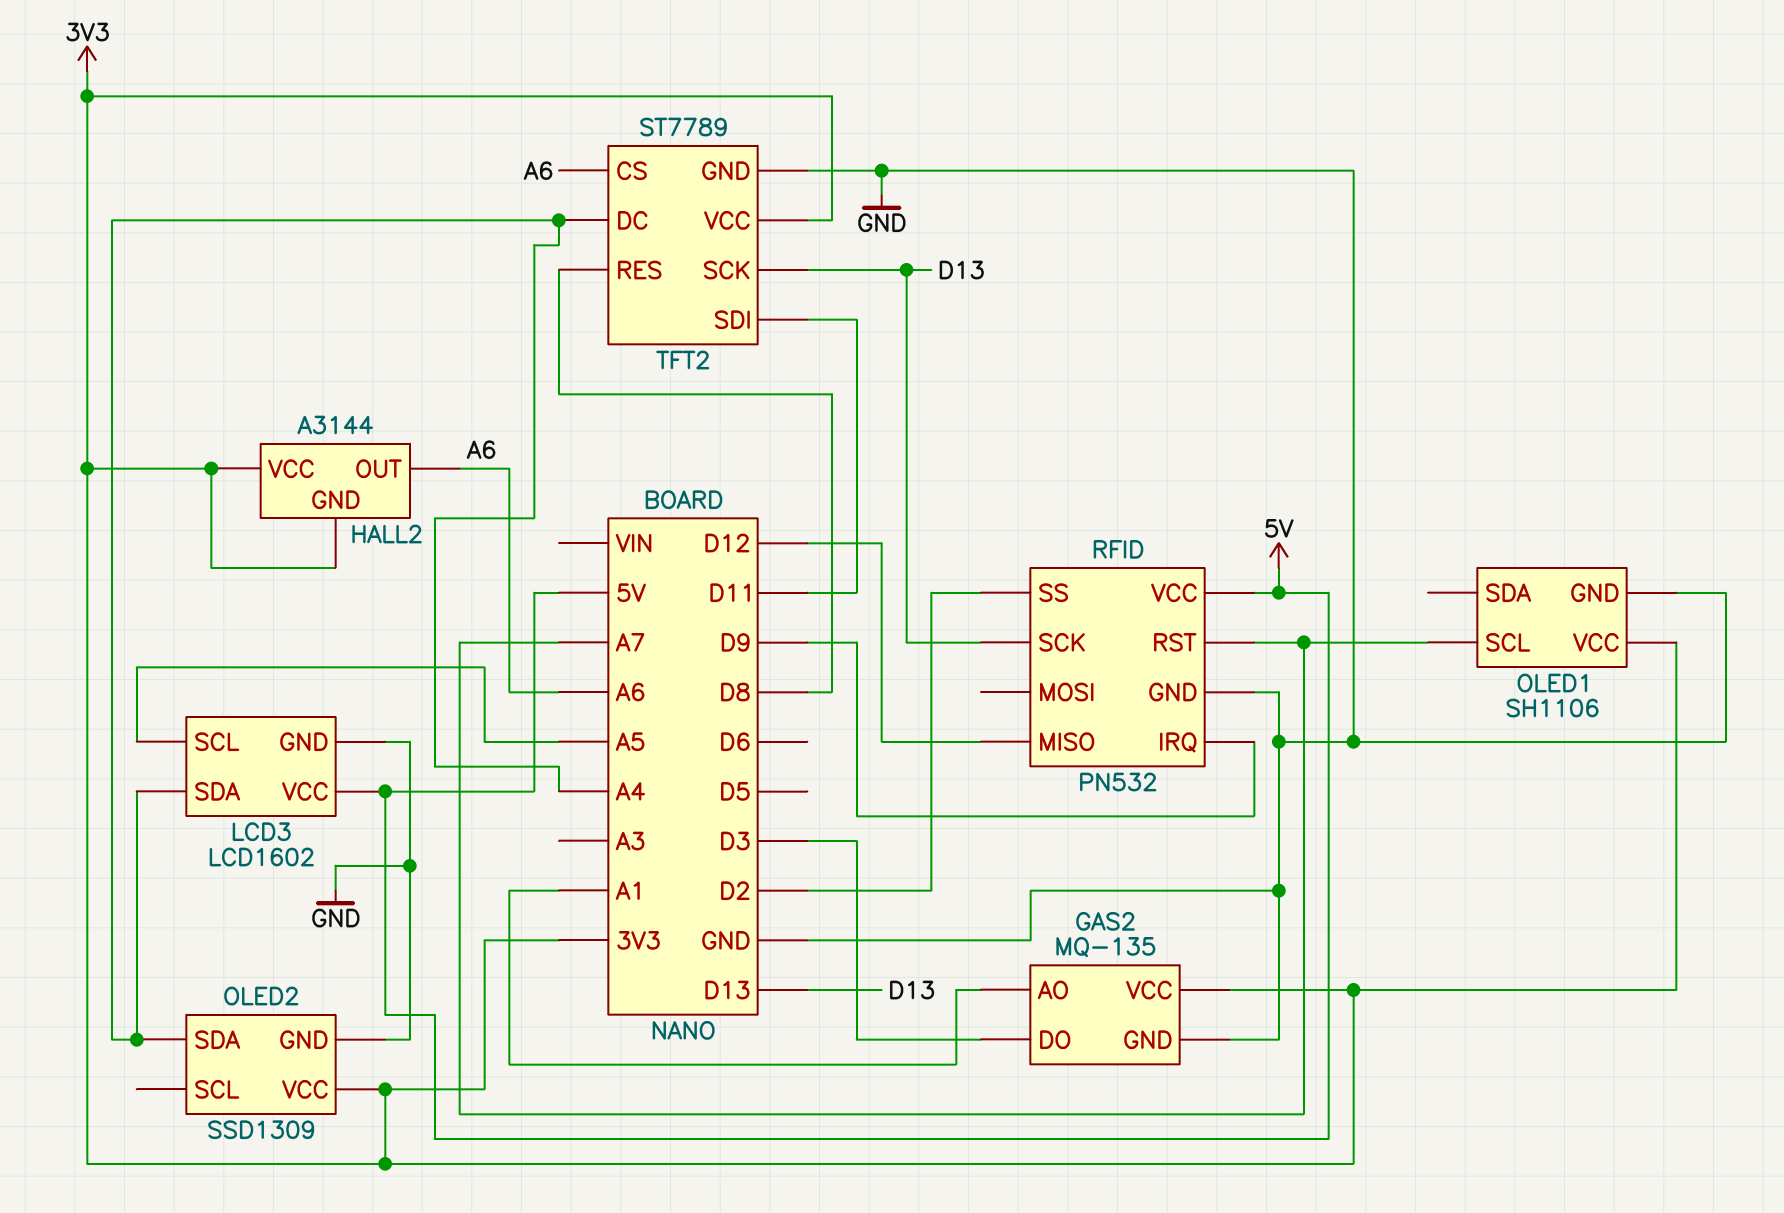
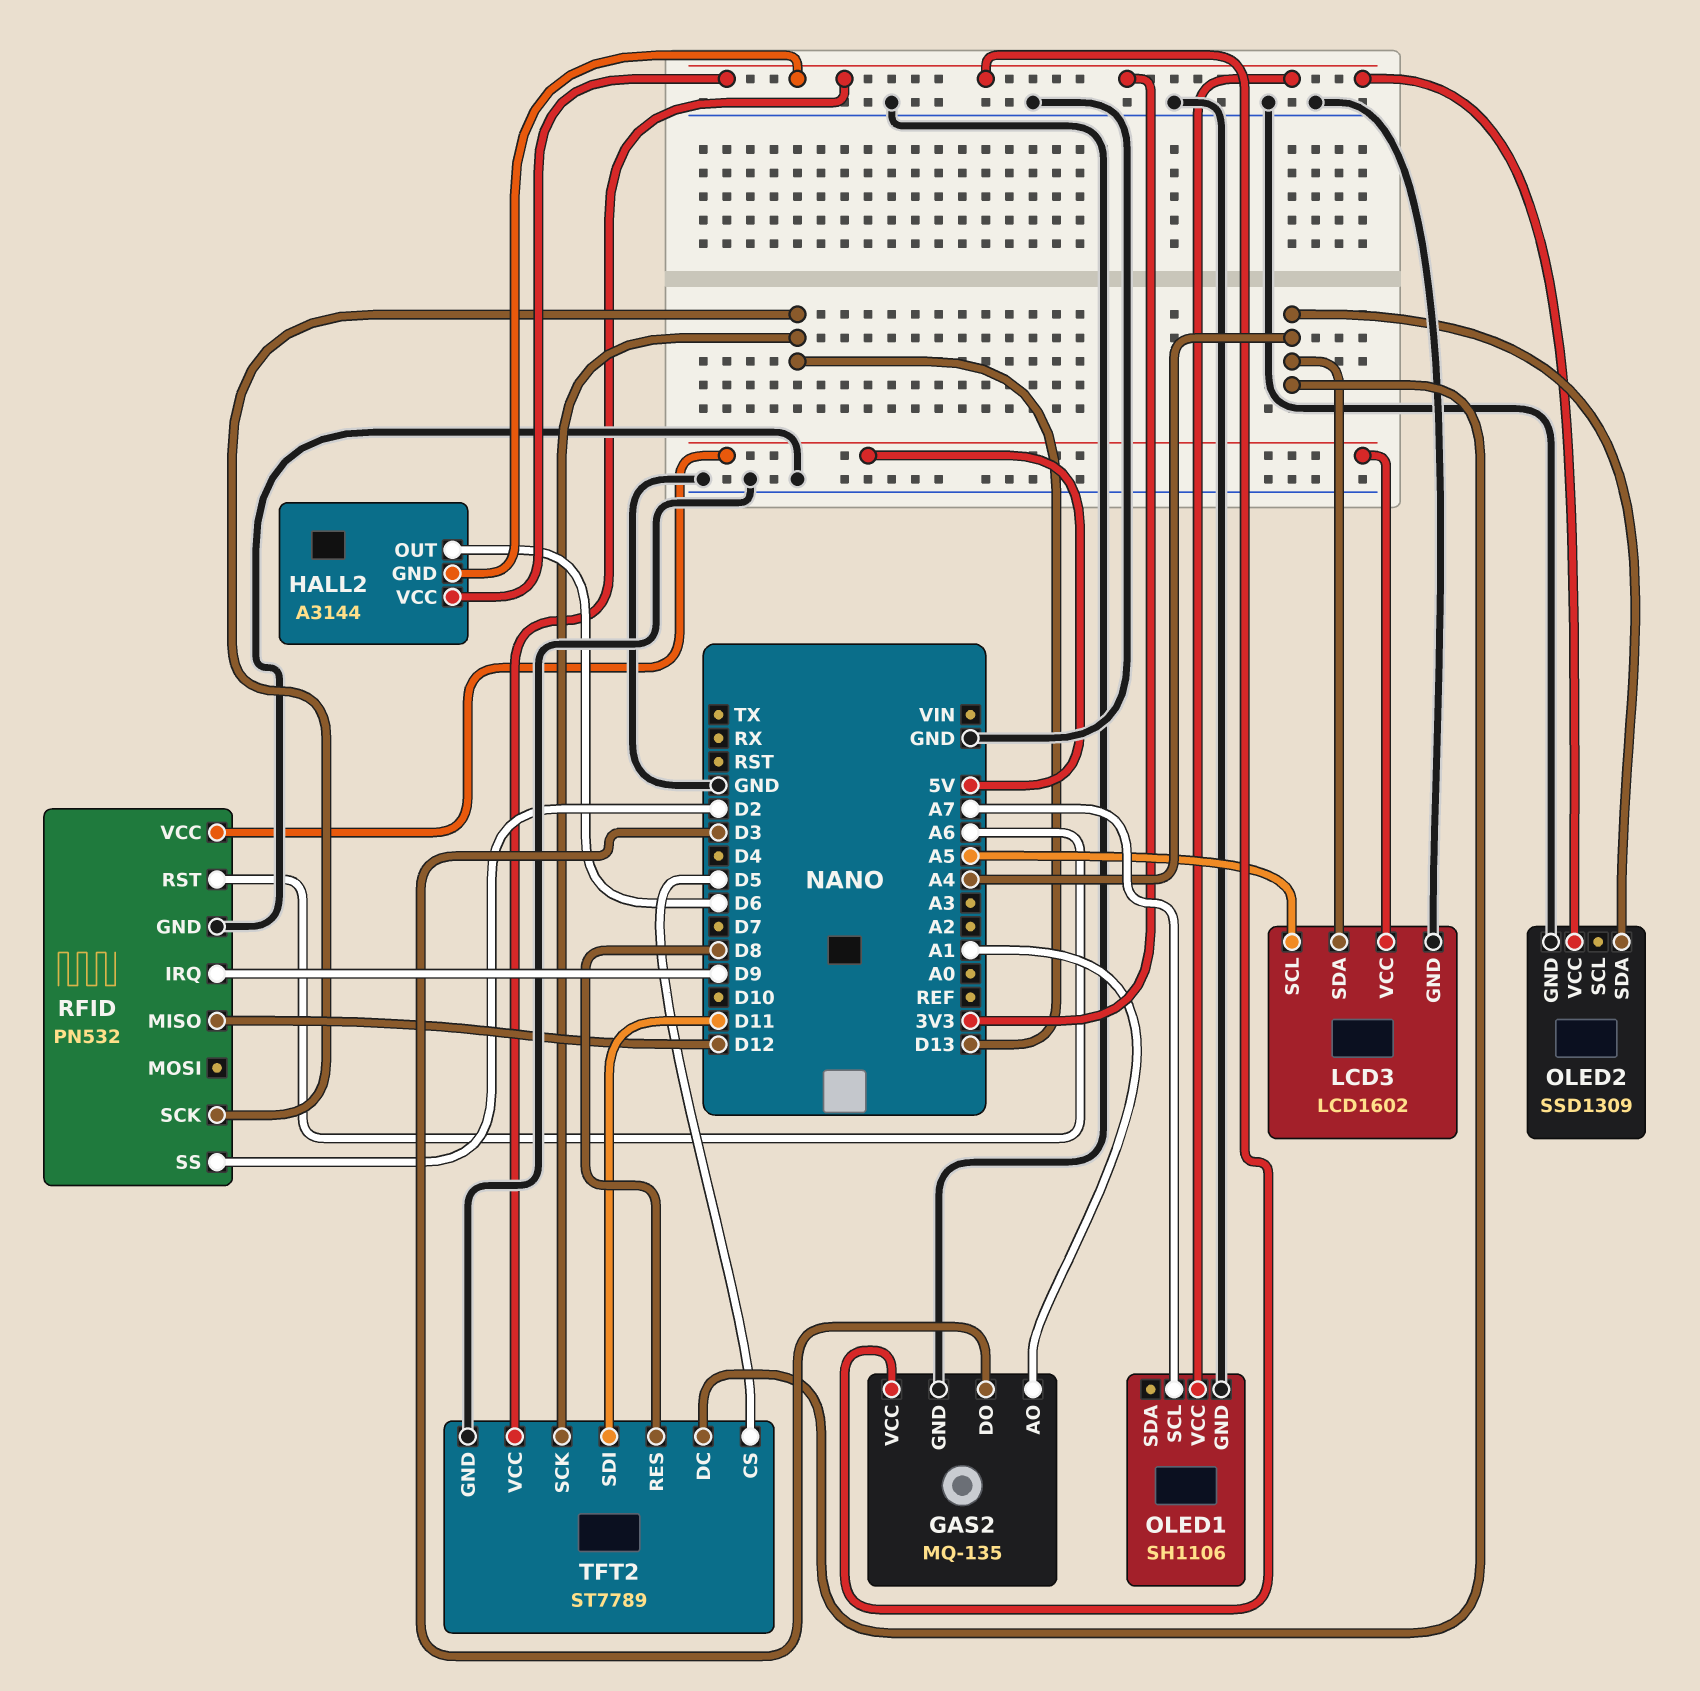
HALL2 pin OUT: A6 -> D6
RFID pin RST: A7 -> A6
TFT2 pin CS: A6 -> D5

